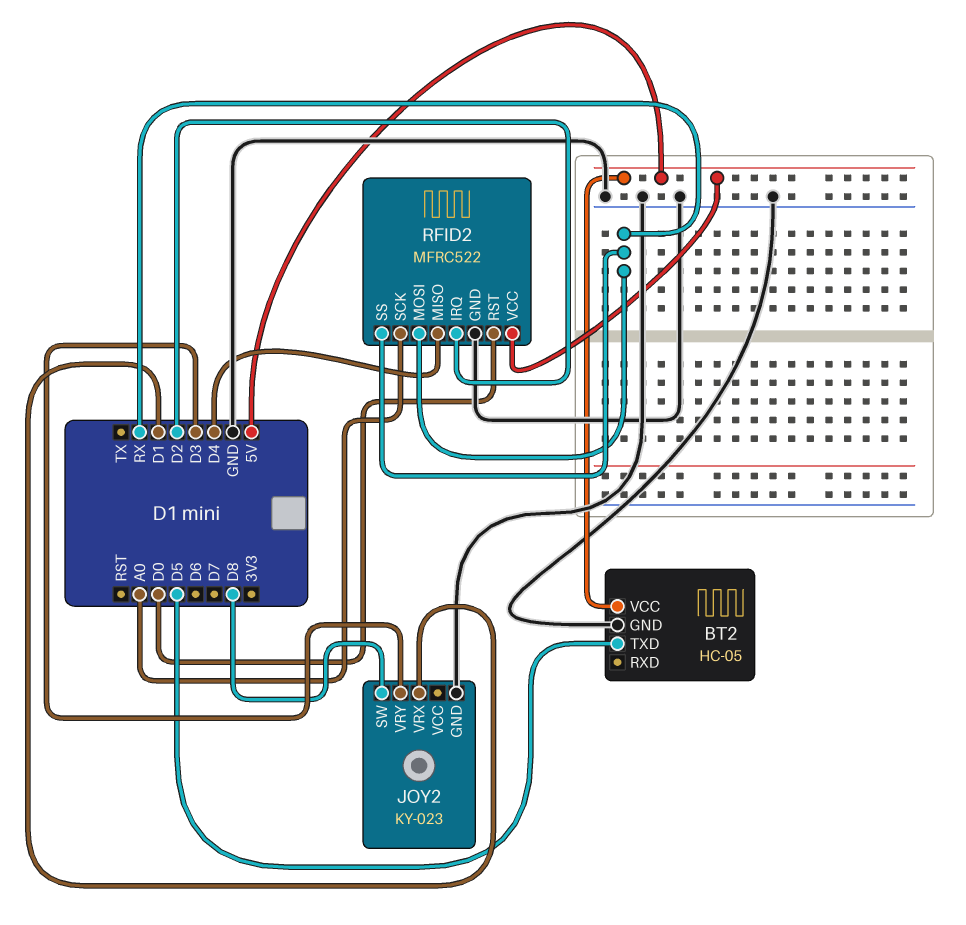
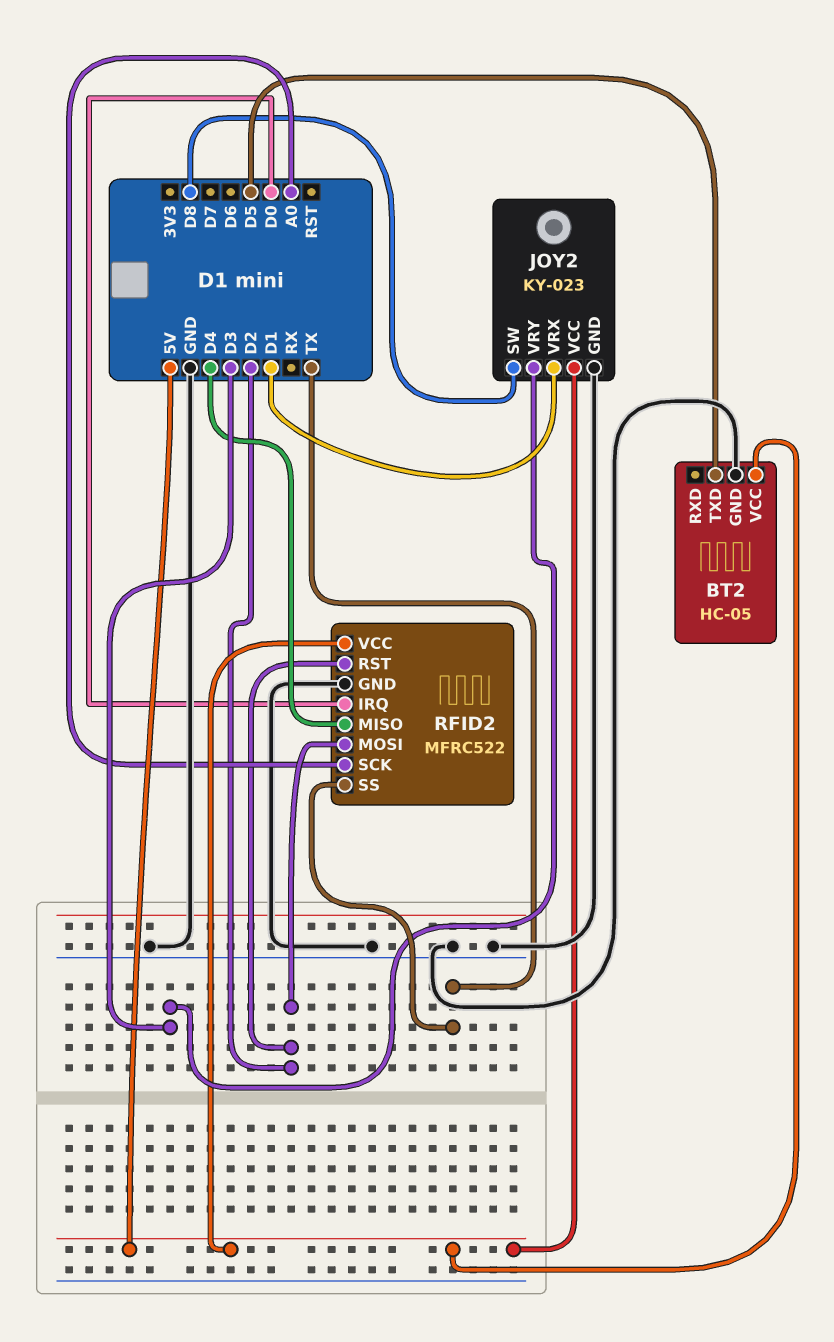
JOY2 pin VCC: none -> 5V
RFID2 pin IRQ: D2 -> D0
RFID2 pin MOSI: RX -> D2
RFID2 pin RST: D0 -> D2
RFID2 pin SS: RX -> TX

